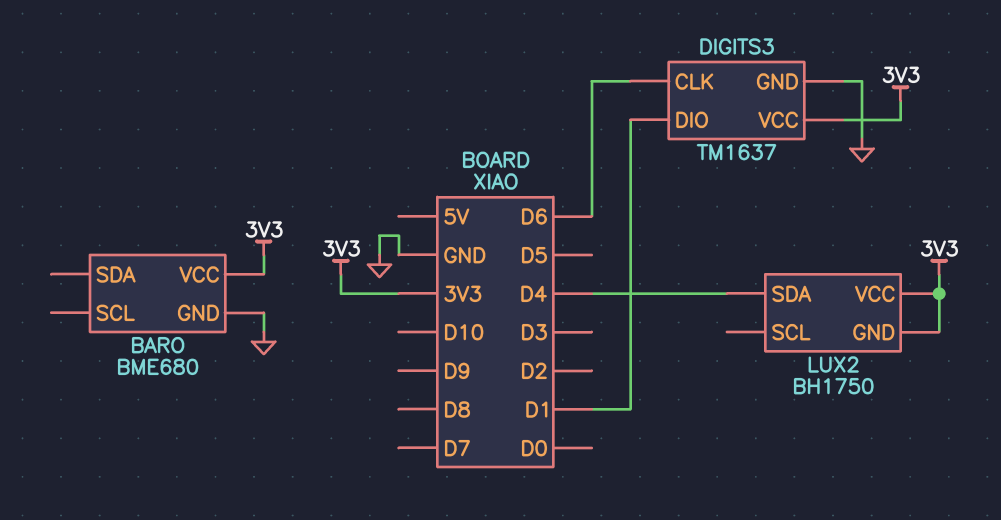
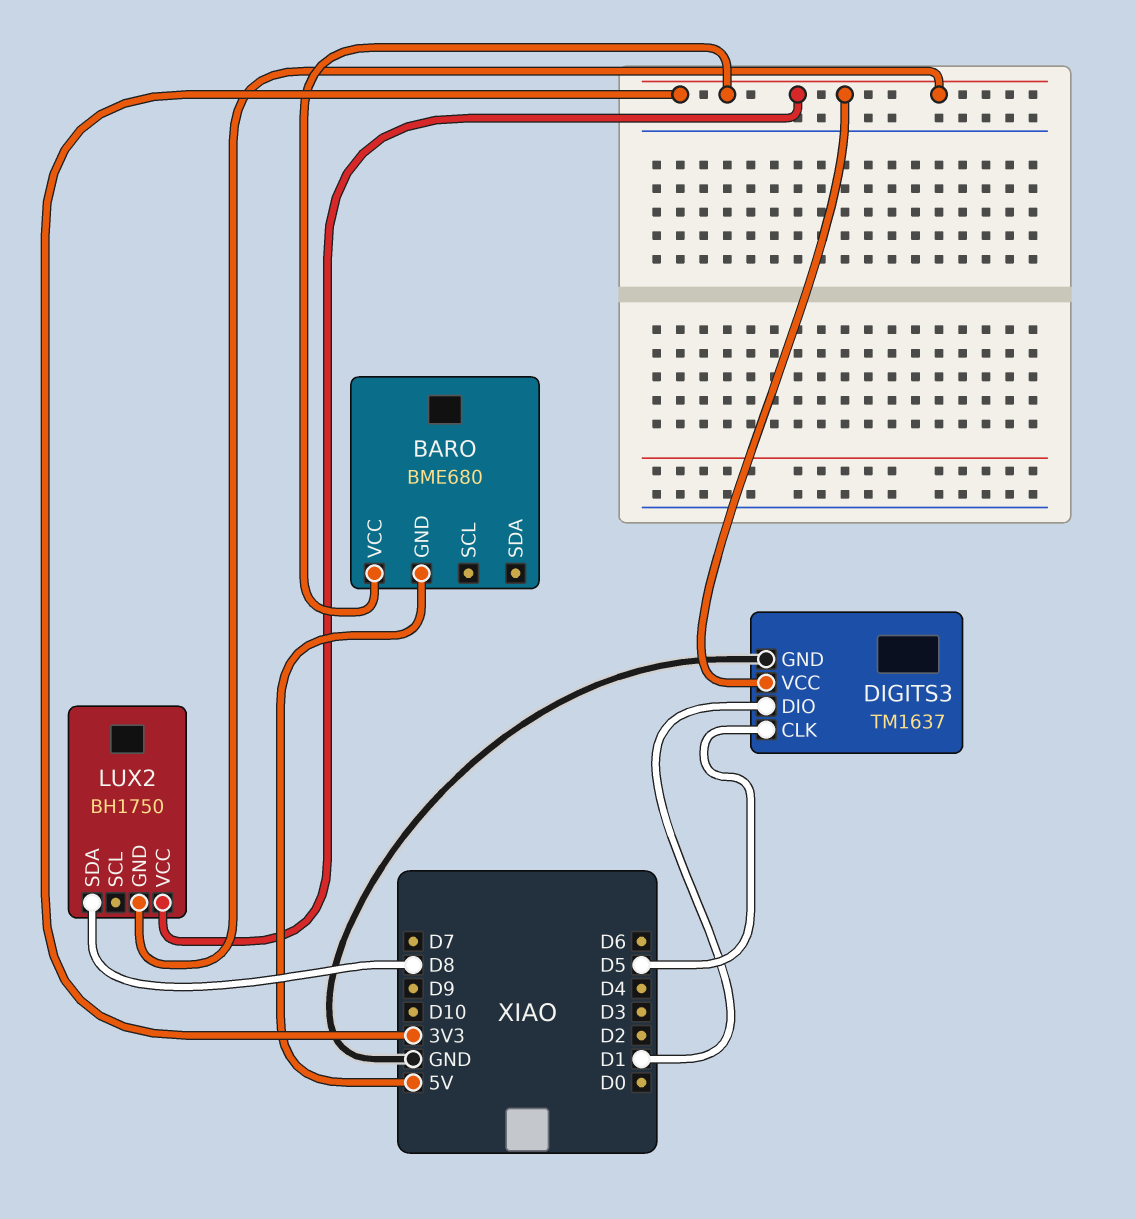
BARO pin GND: GND -> 5V
DIGITS3 pin CLK: D6 -> D5
LUX2 pin SDA: D4 -> D8

